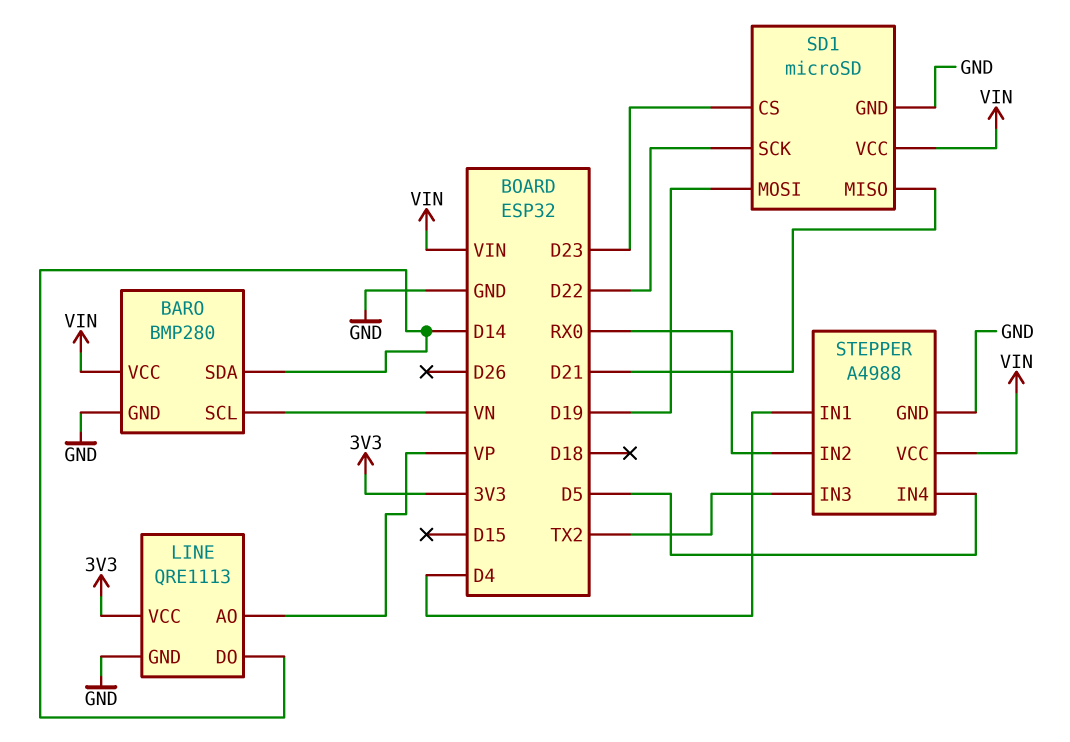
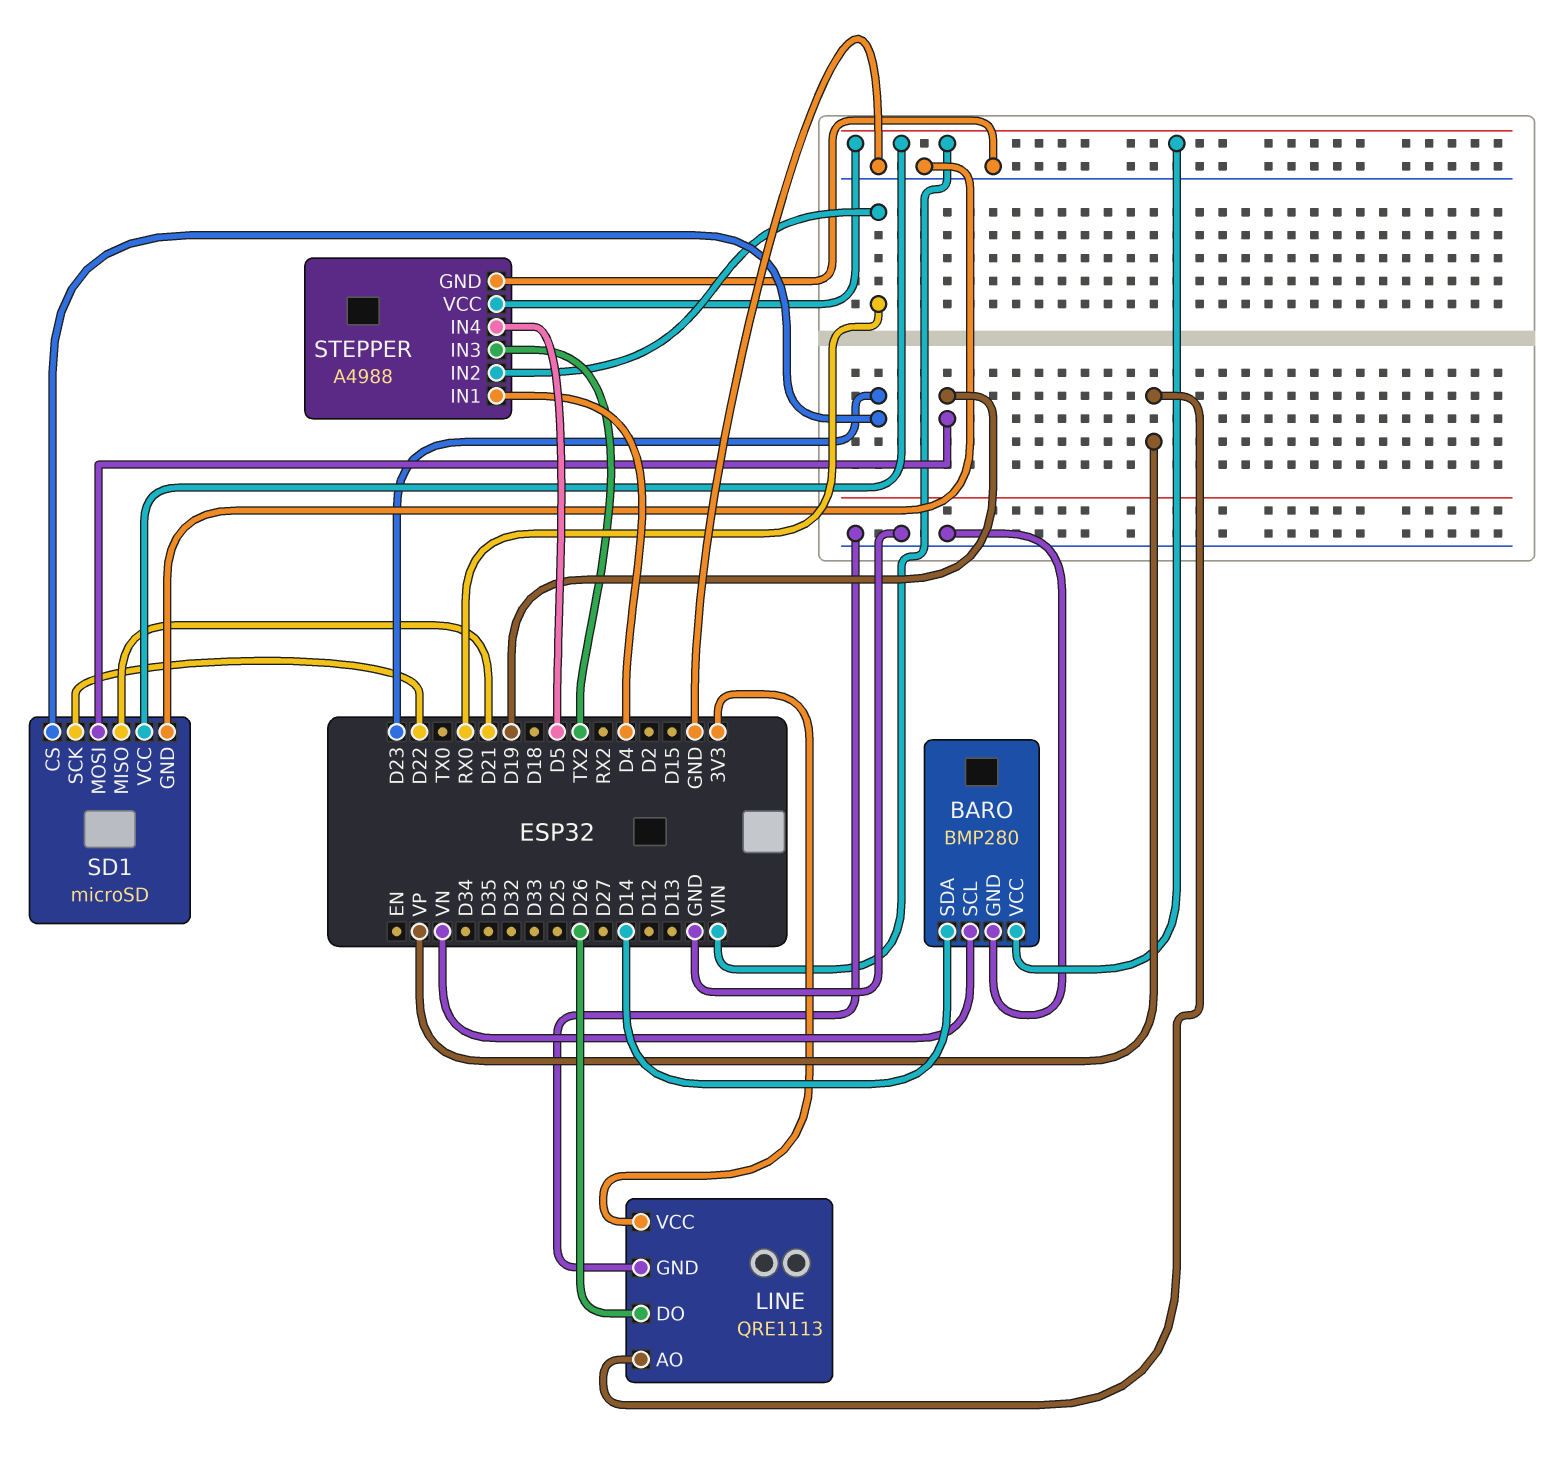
LINE pin DO: D14 -> D26

